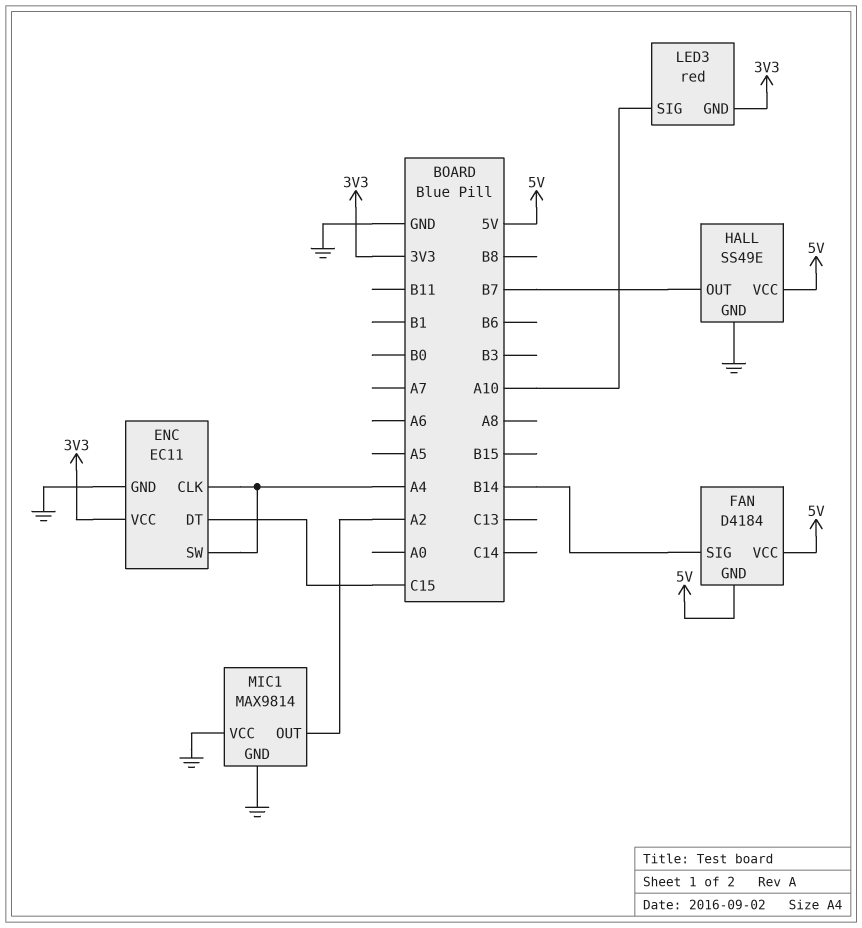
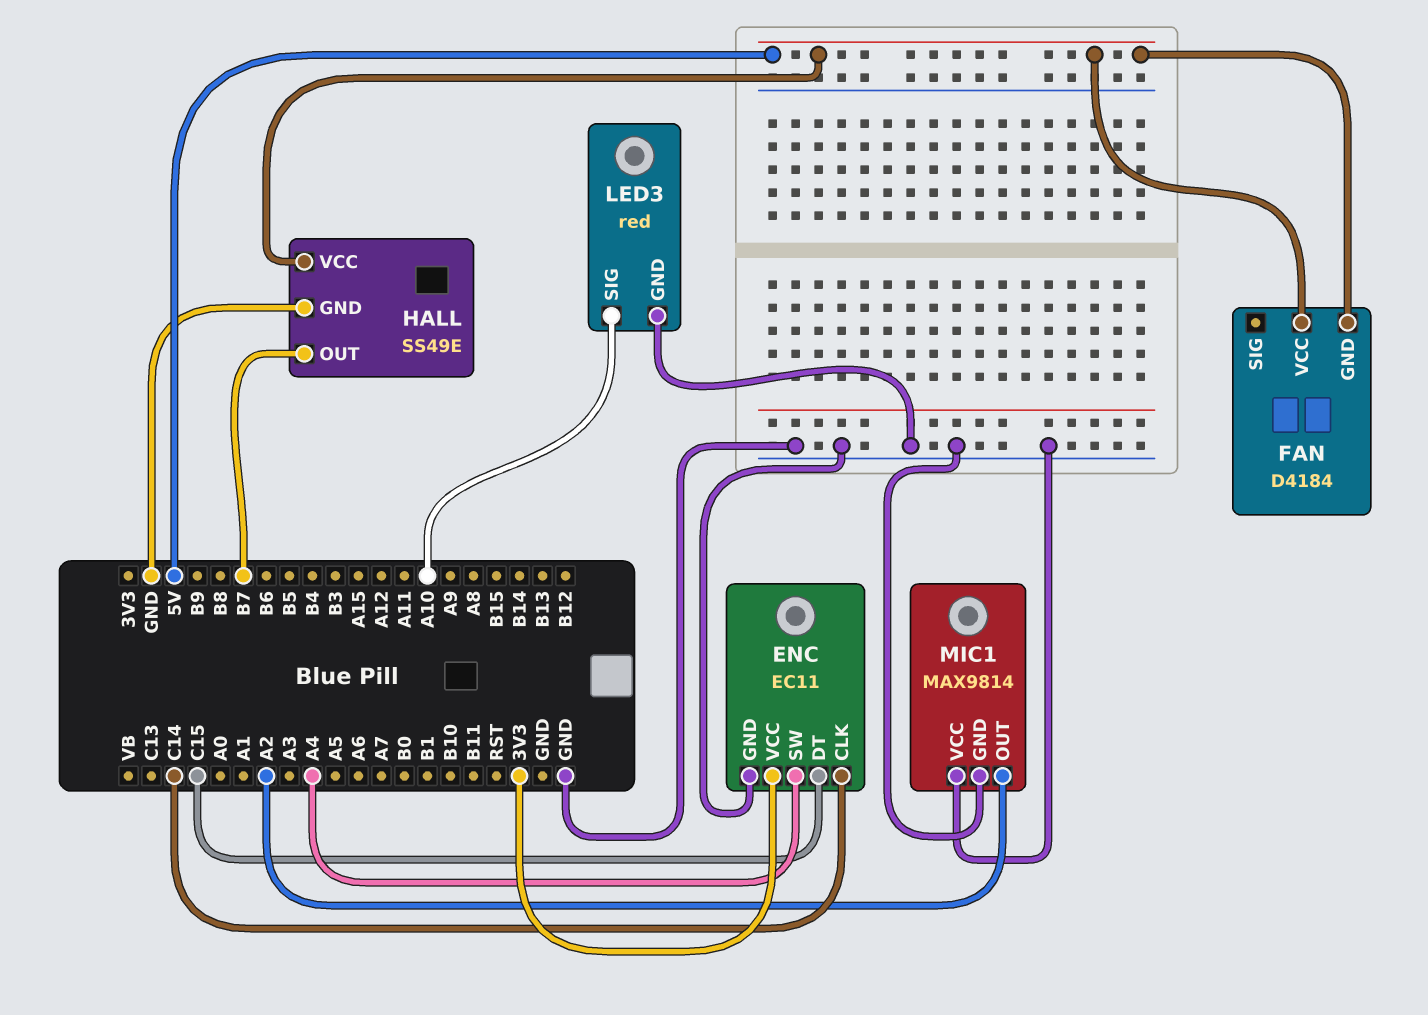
ENC pin CLK: A4 -> C14
FAN pin SIG: B14 -> none
LED3 pin GND: 3V3 -> GND

